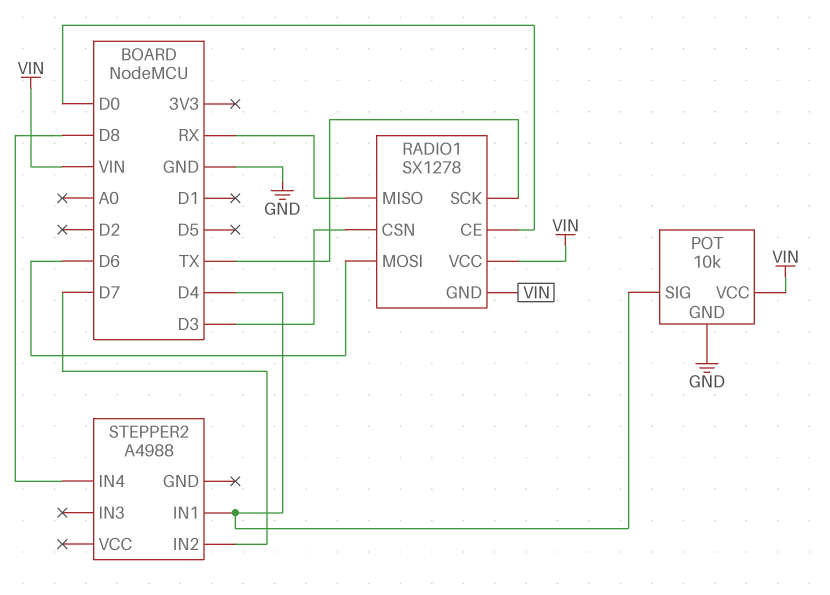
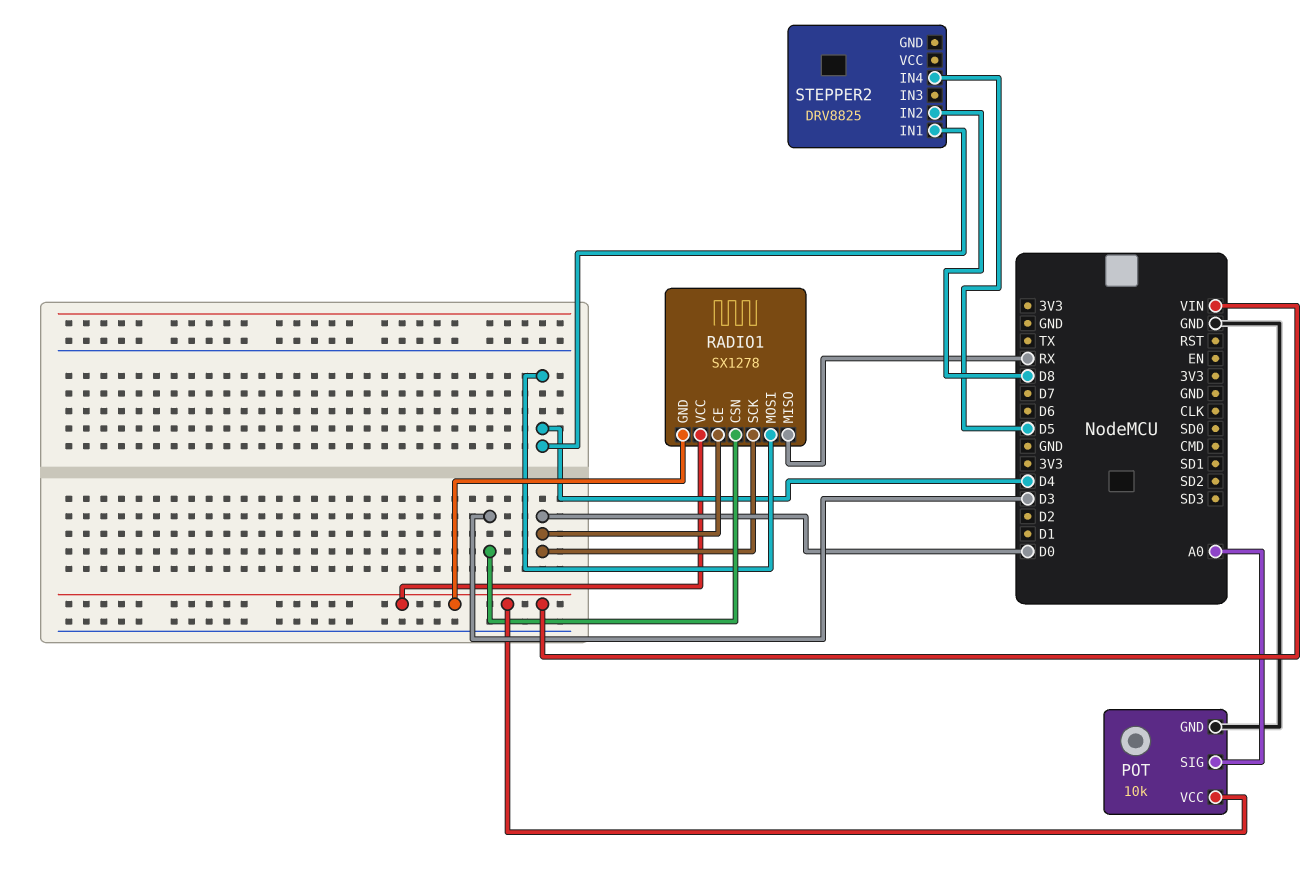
POT pin SIG: D4 -> A0
RADIO1 pin MOSI: D6 -> D4
RADIO1 pin SCK: TX -> D0
STEPPER2: A4988 -> DRV8825
STEPPER2 pin IN2: D7 -> D8
STEPPER2 pin IN4: D8 -> D5

